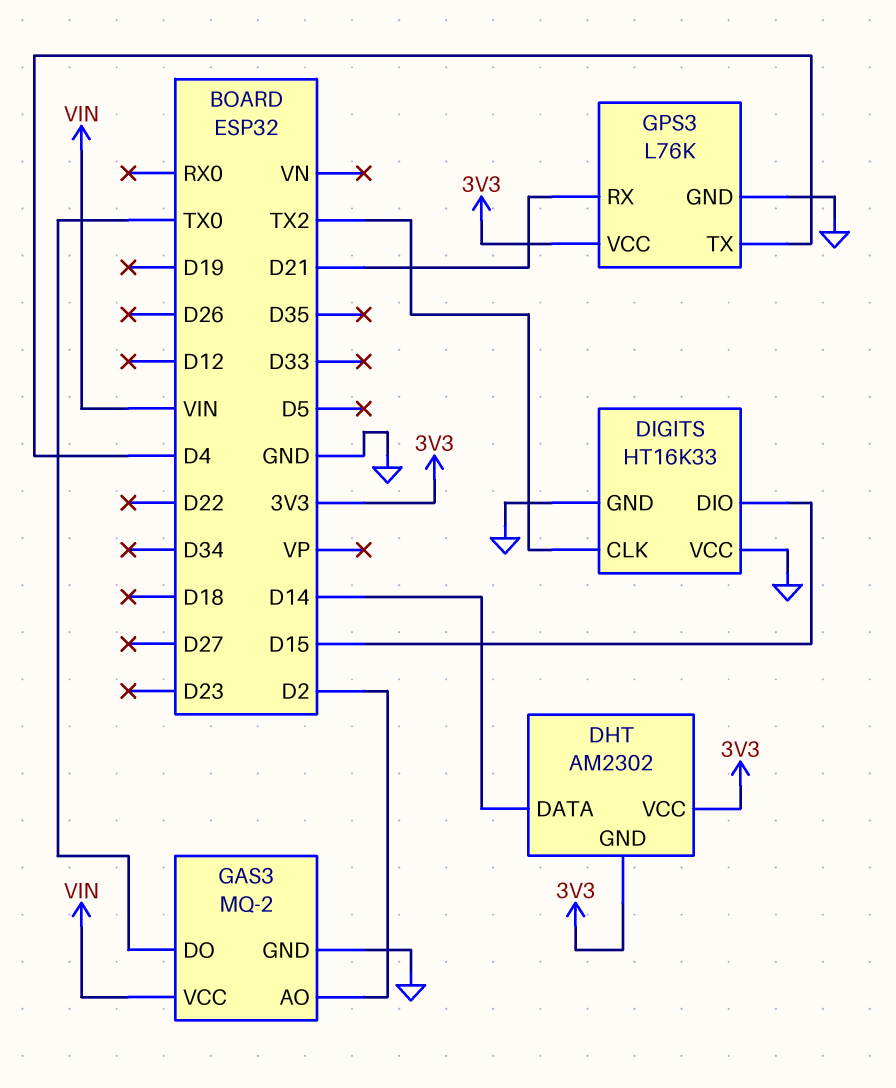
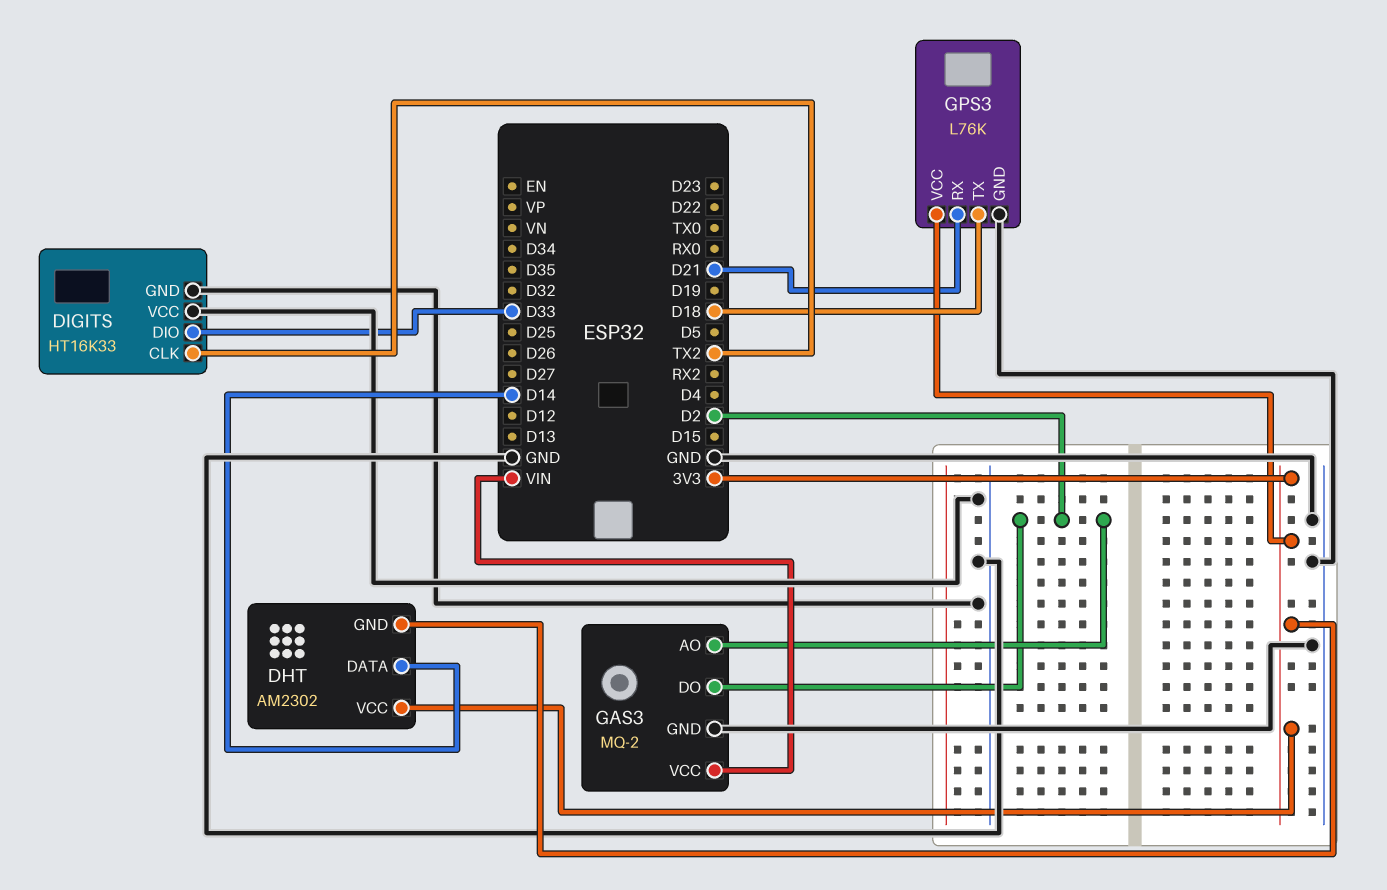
DIGITS pin DIO: D15 -> D33
GAS3 pin DO: TX0 -> D2
GPS3 pin TX: D4 -> D18

